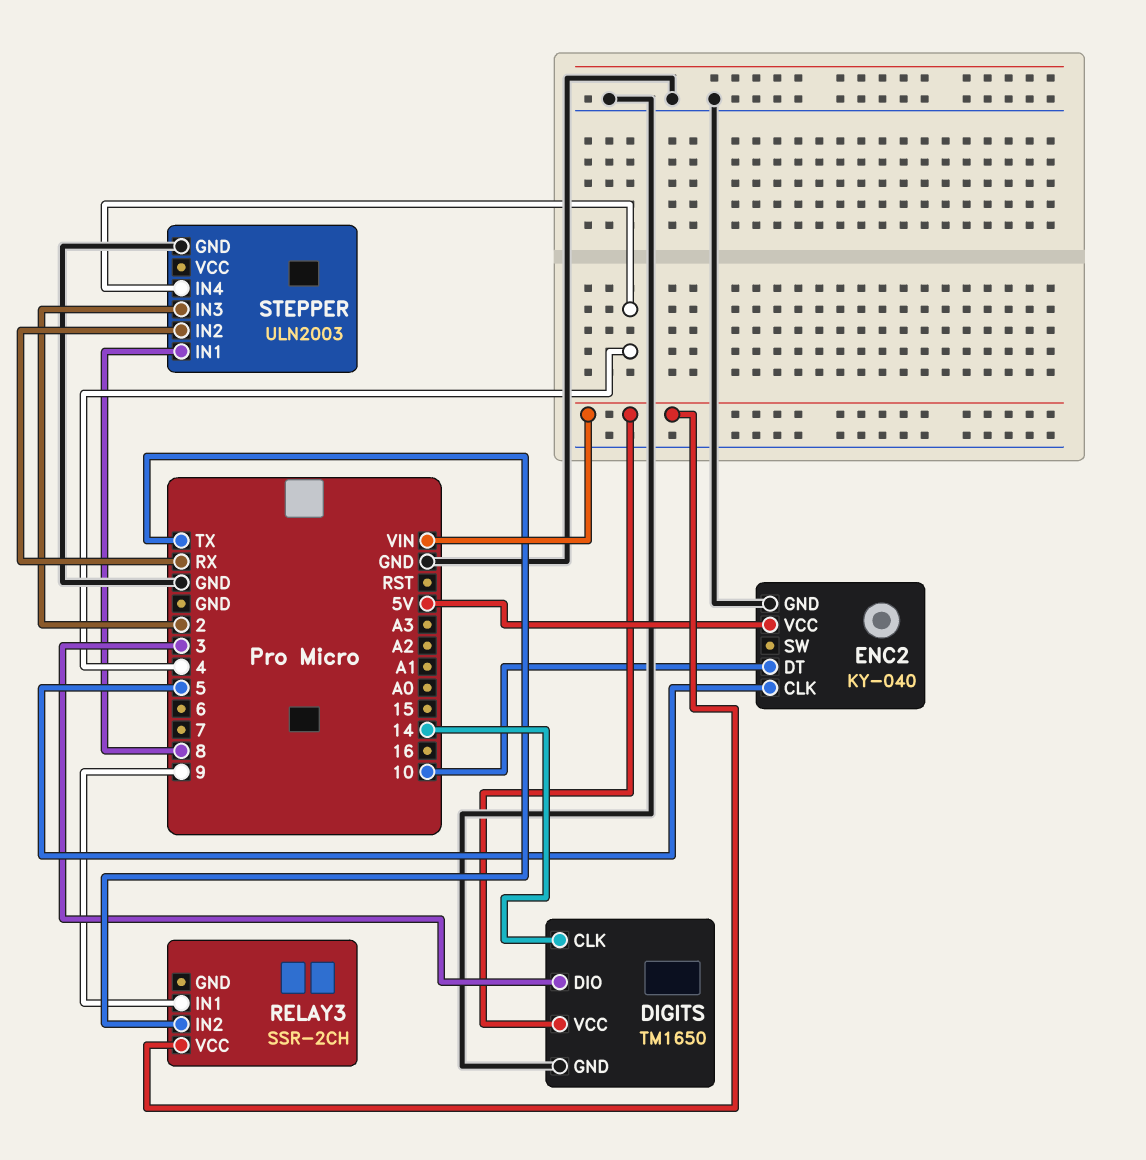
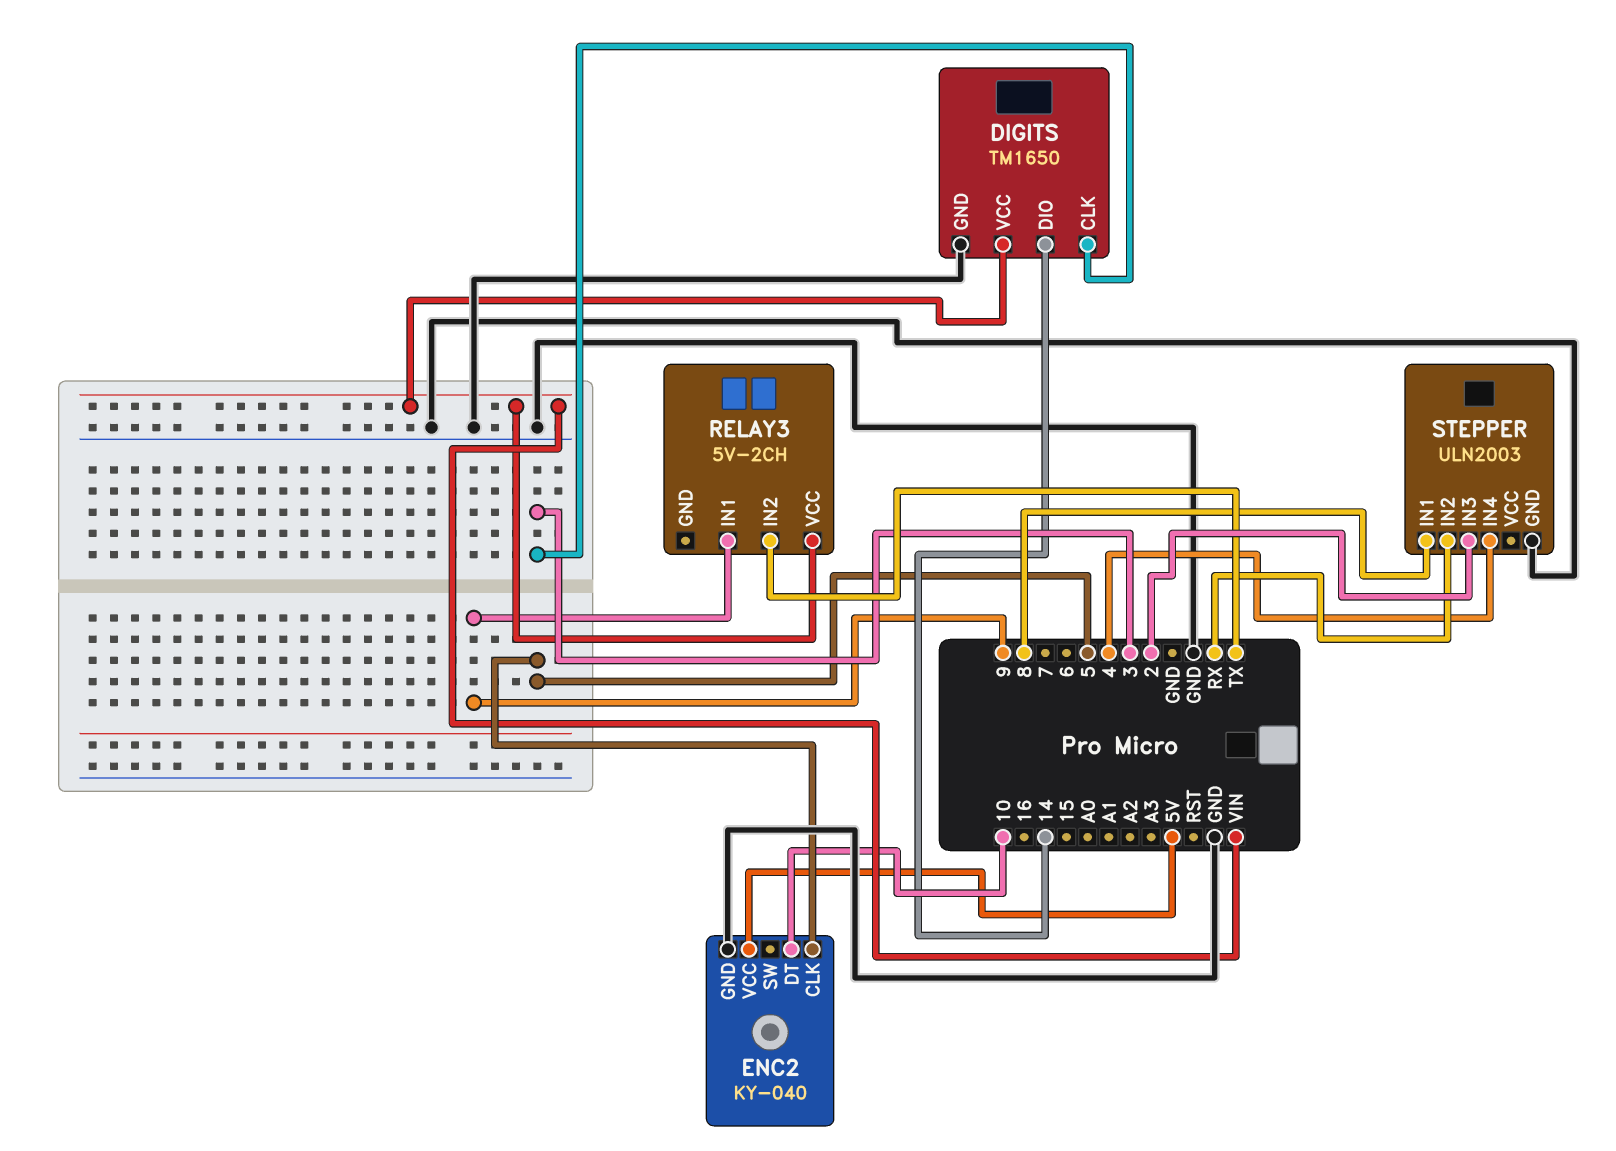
DIGITS pin CLK: 14 -> 3
DIGITS pin DIO: 3 -> 14
RELAY3: SSR-2CH -> 5V-2CH

